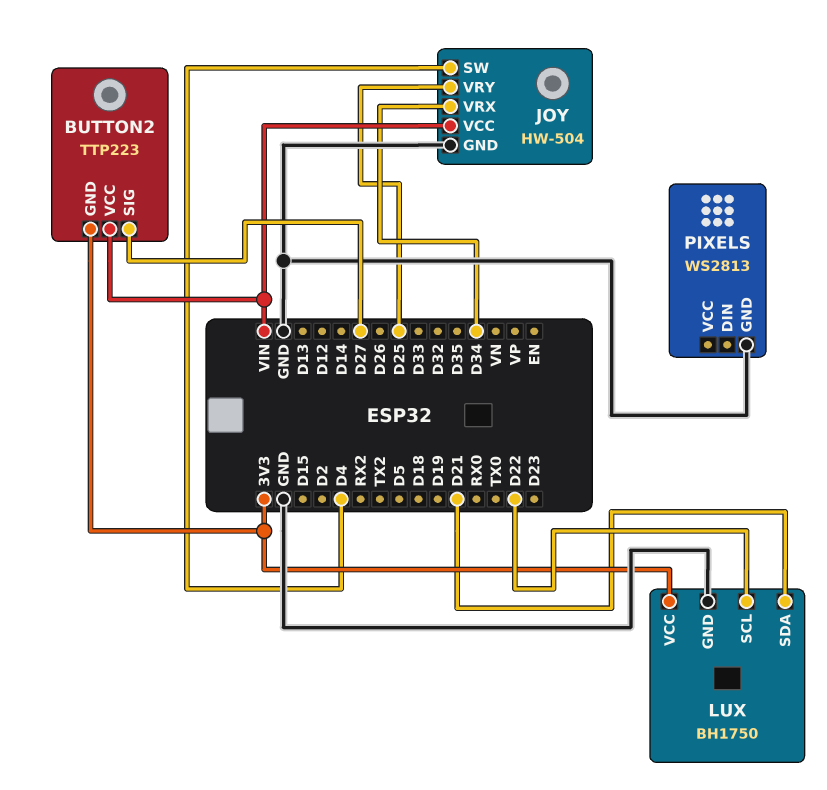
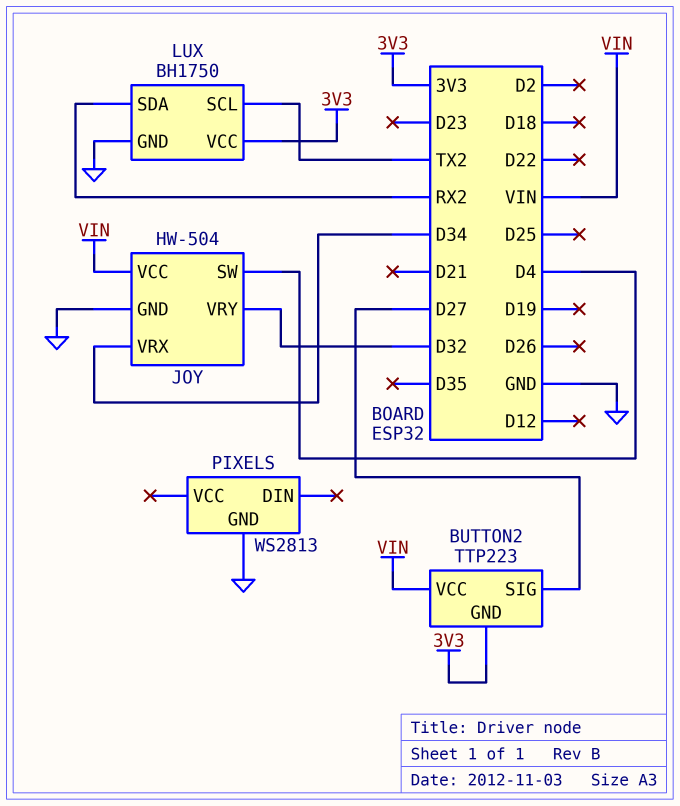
JOY pin VRY: D25 -> D32
LUX pin SCL: D22 -> TX2
LUX pin SDA: D21 -> RX2

